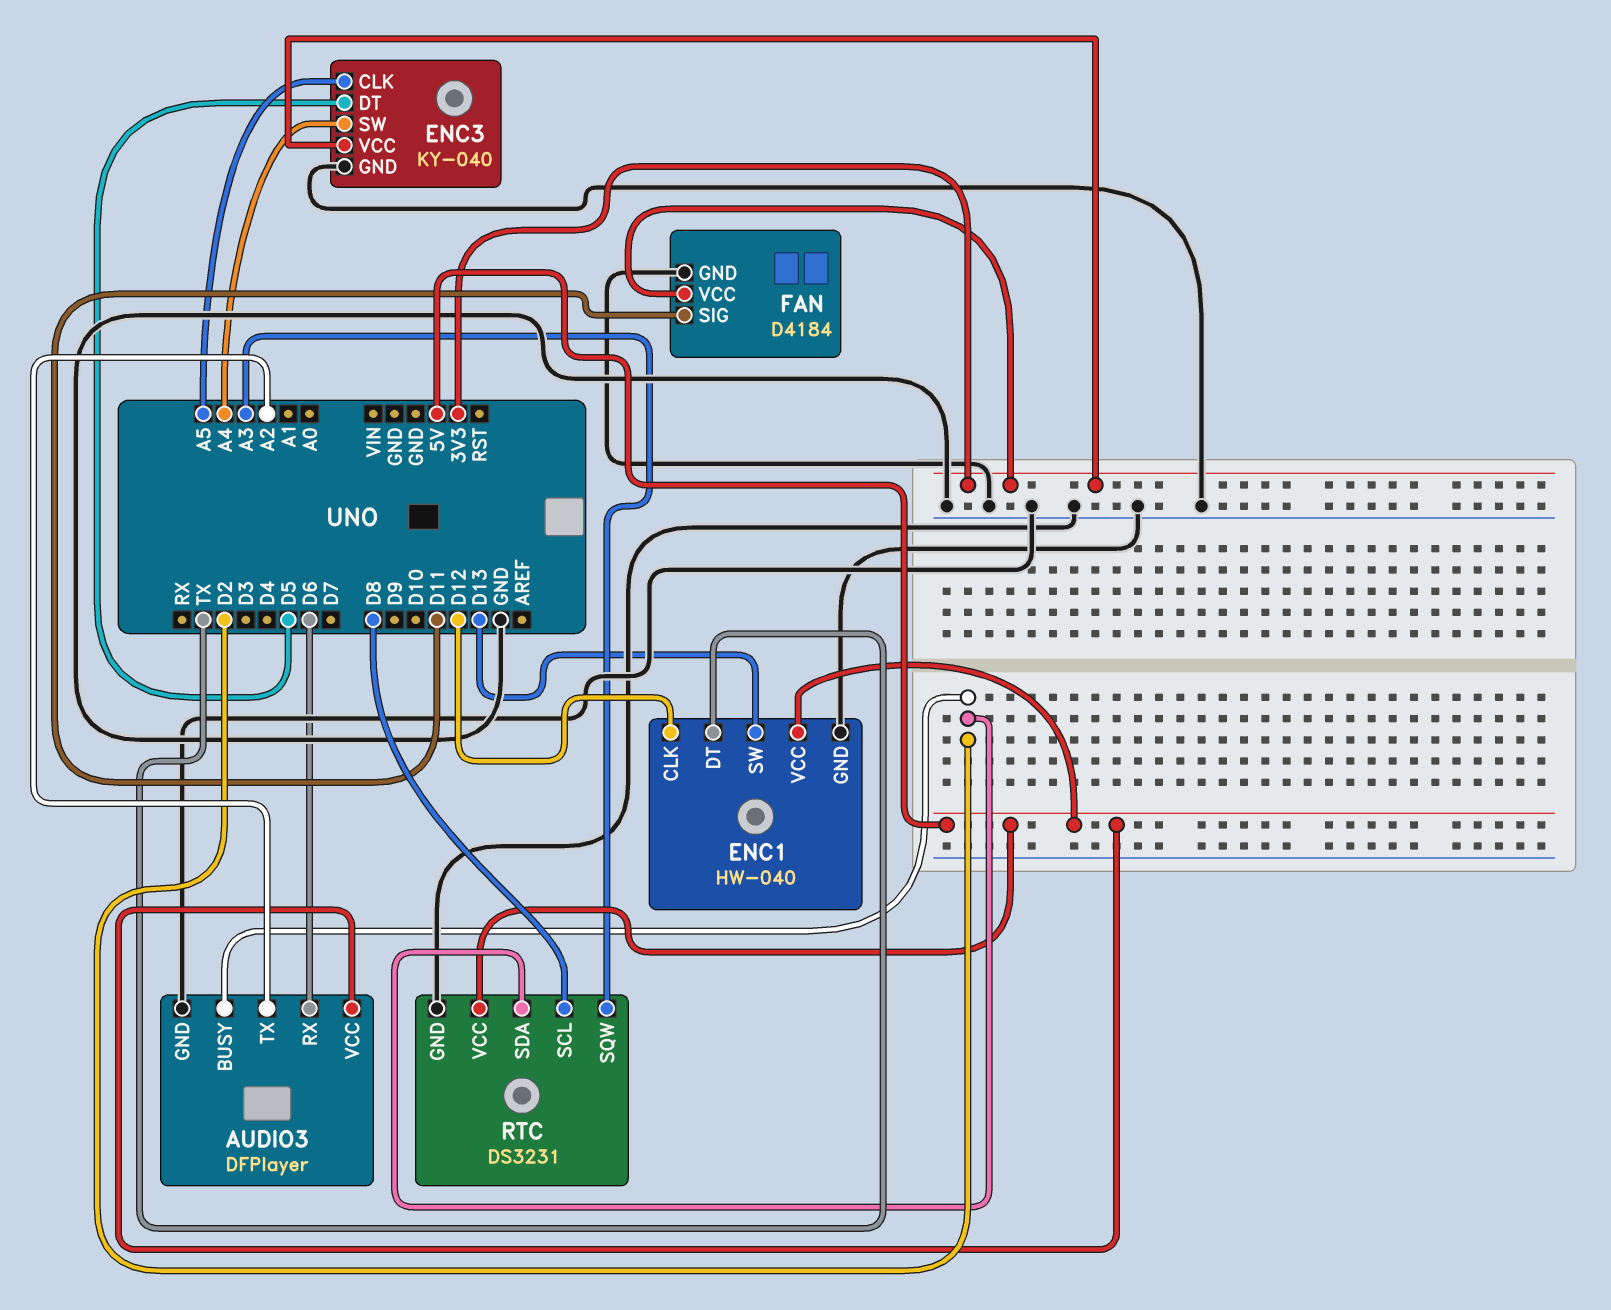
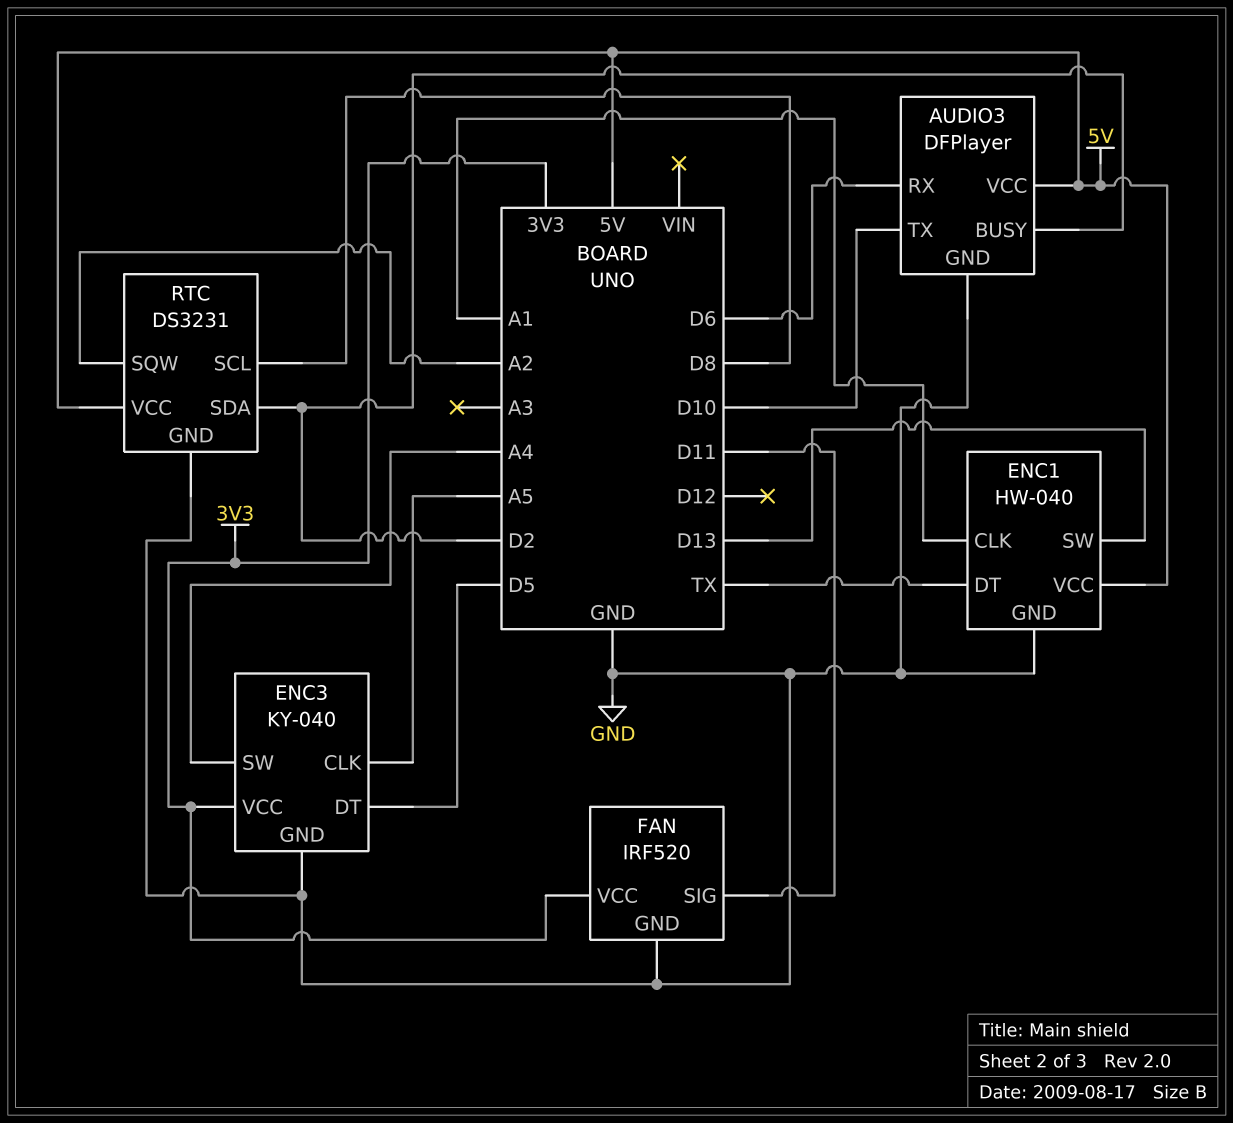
AUDIO3 pin TX: A2 -> D10
ENC1 pin CLK: D12 -> A1
FAN: D4184 -> IRF520
RTC pin SQW: A3 -> A2

